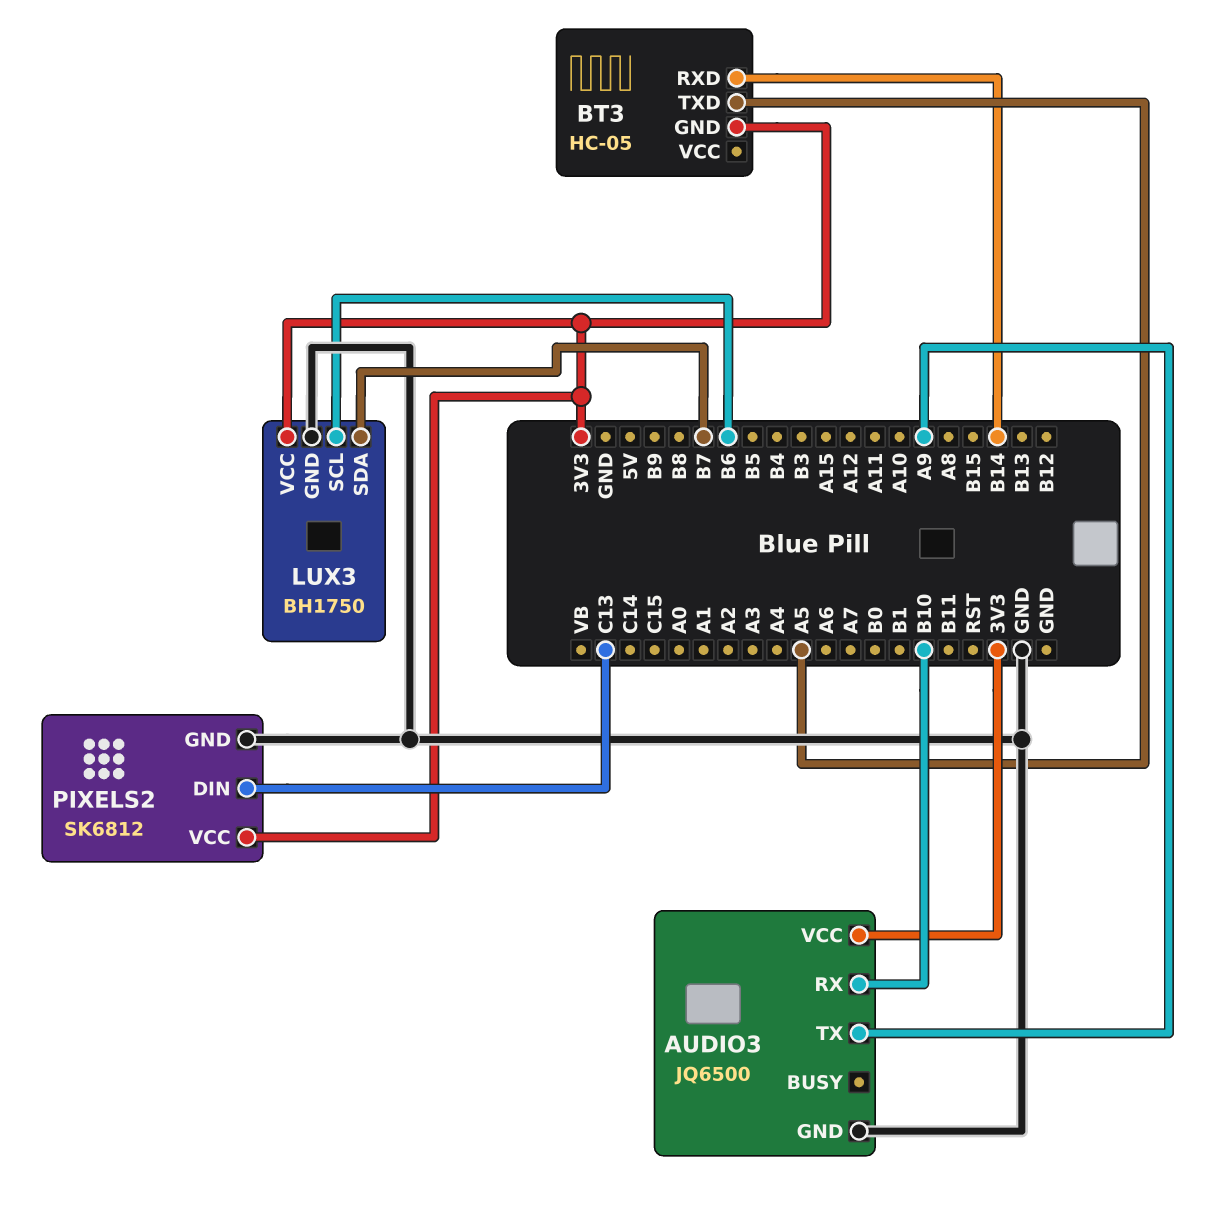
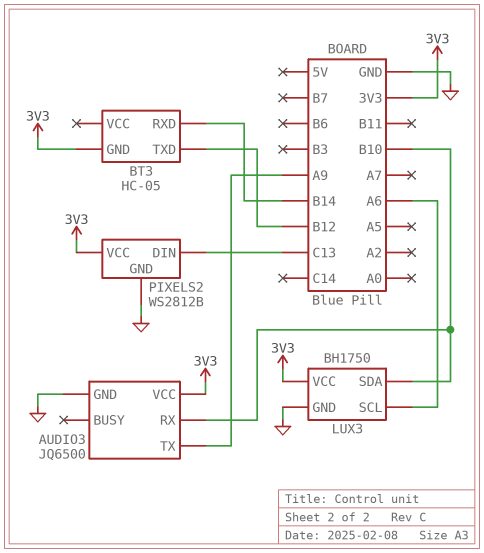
BT3 pin TXD: A5 -> B12
LUX3 pin SCL: B6 -> A6
LUX3 pin SDA: B7 -> B10
PIXELS2: SK6812 -> WS2812B

